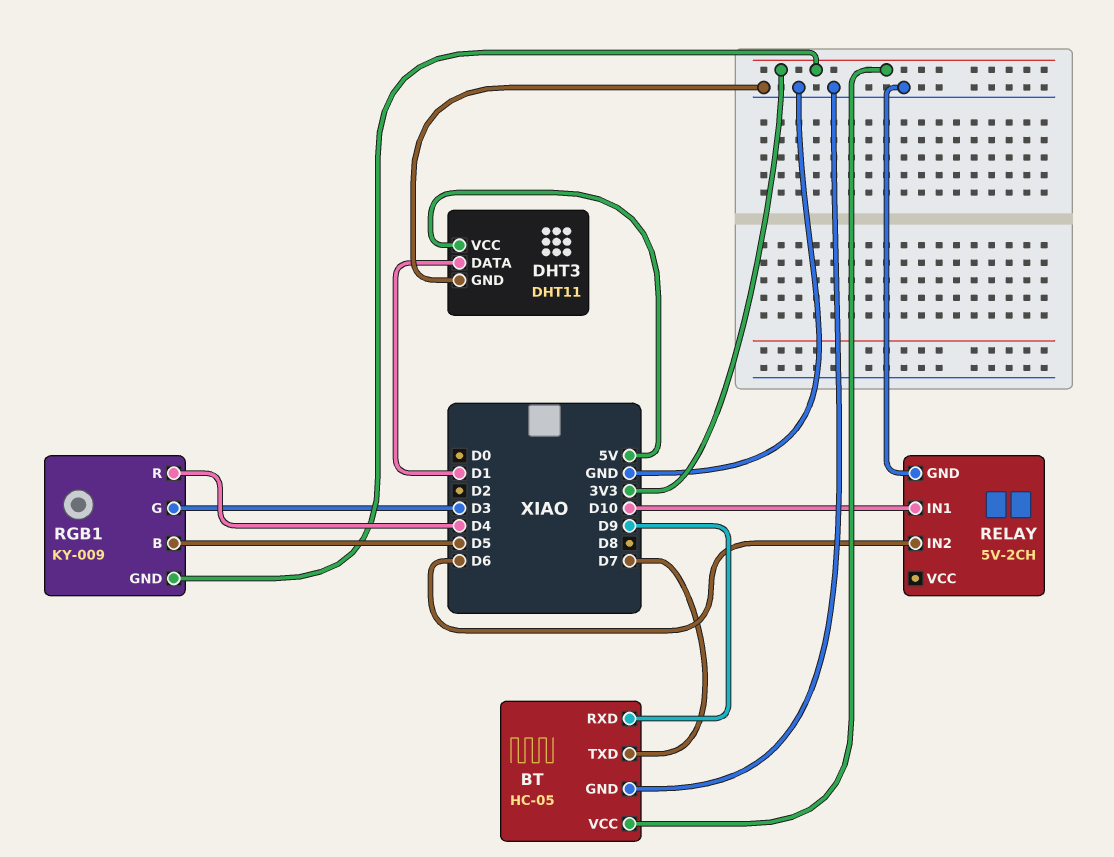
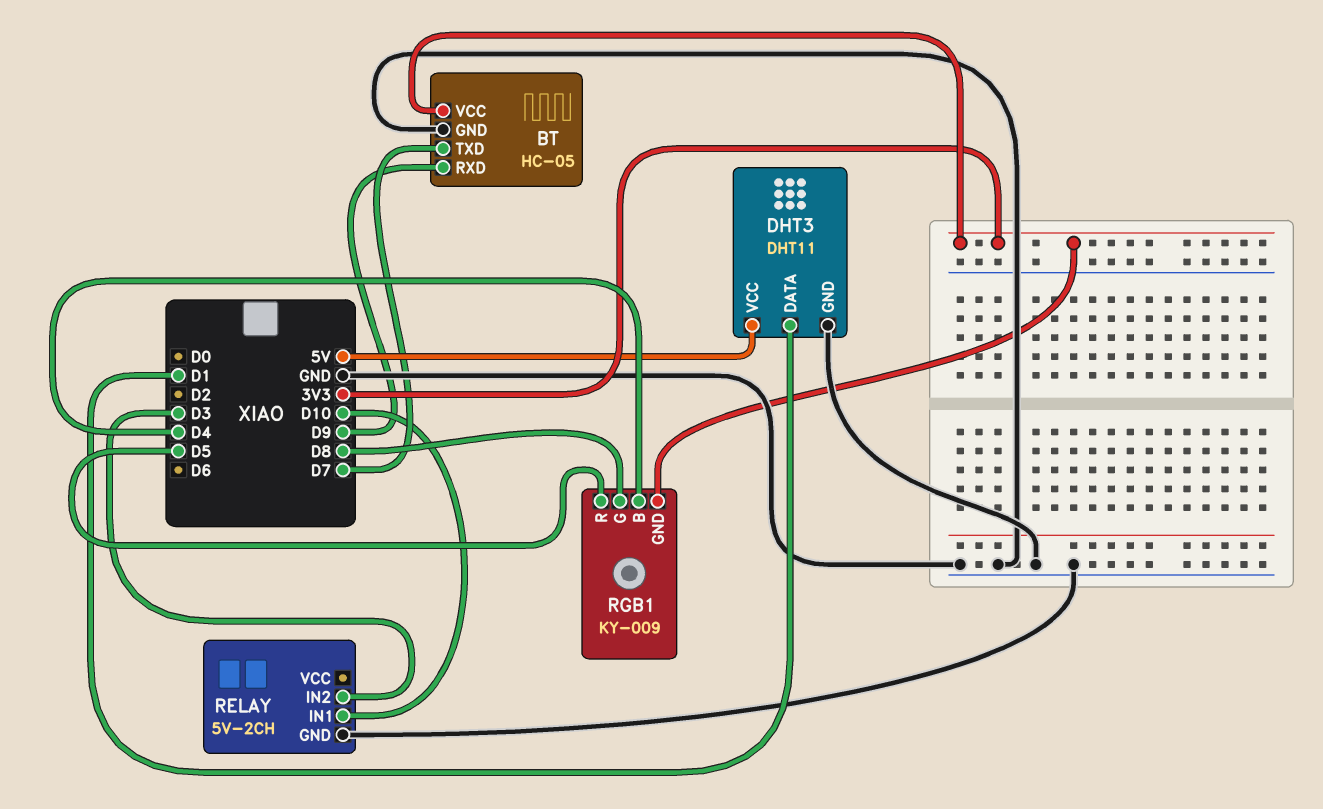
RELAY pin IN2: D6 -> D3
RGB1 pin B: D5 -> D4
RGB1 pin G: D3 -> D8
RGB1 pin R: D4 -> D5

